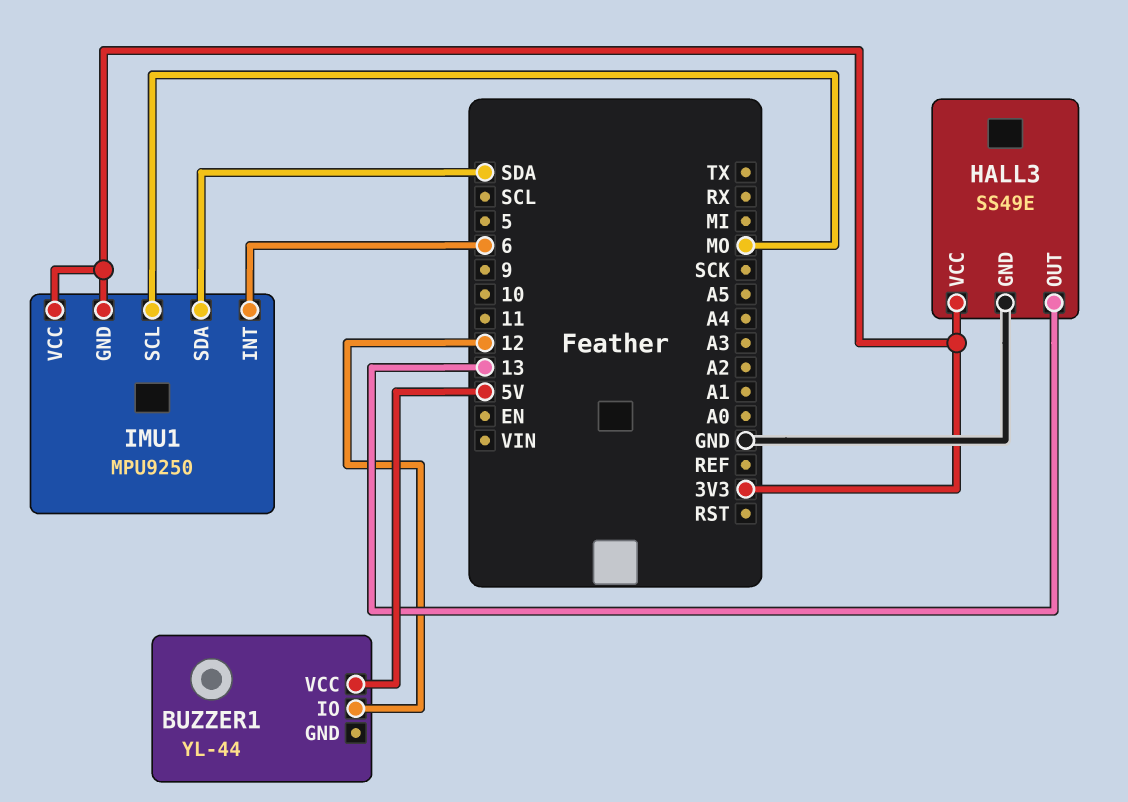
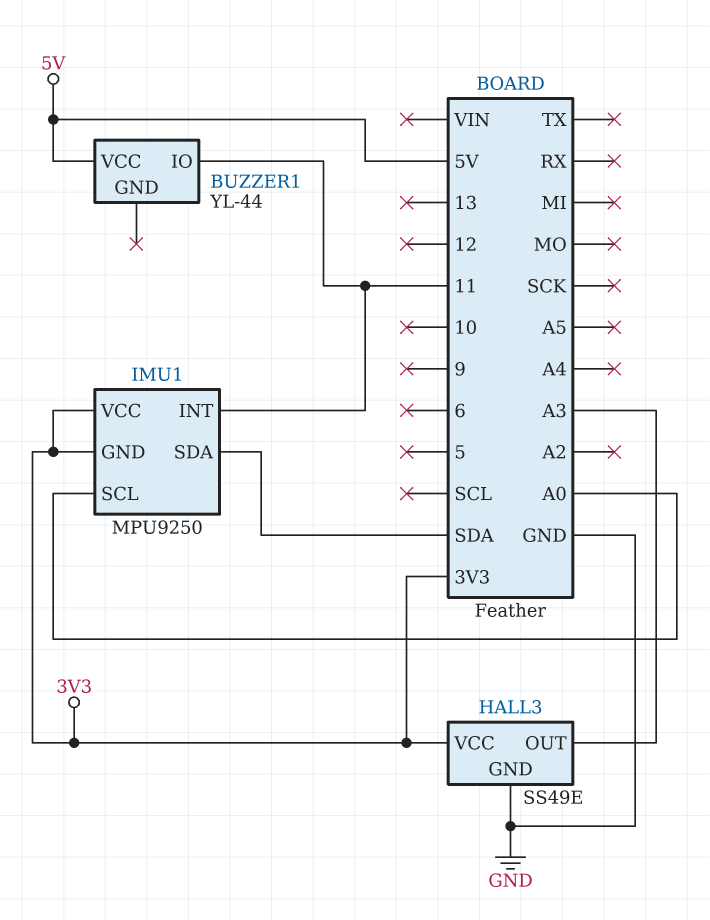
BUZZER1 pin IO: 12 -> 11
HALL3 pin OUT: 13 -> A3
IMU1 pin INT: 6 -> 11
IMU1 pin SCL: MO -> A0

